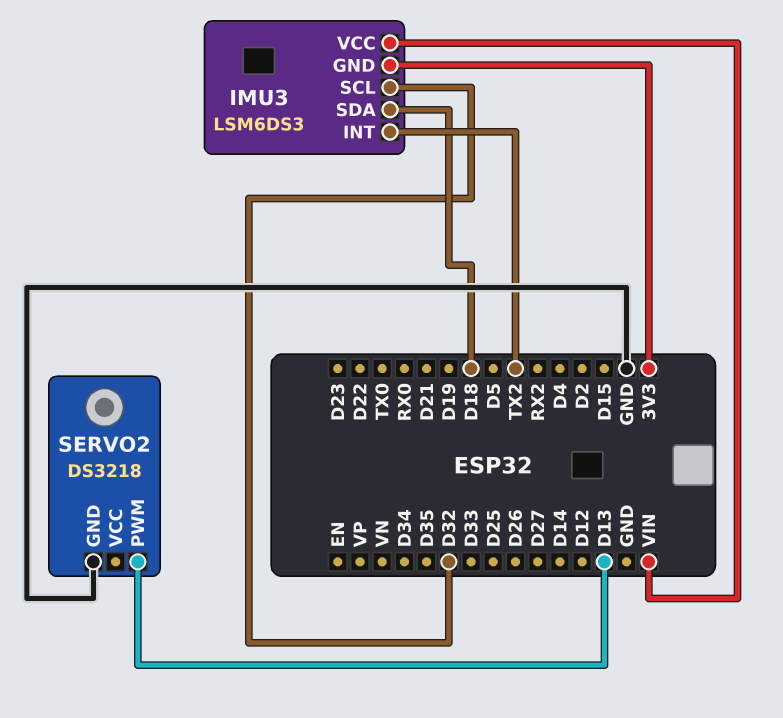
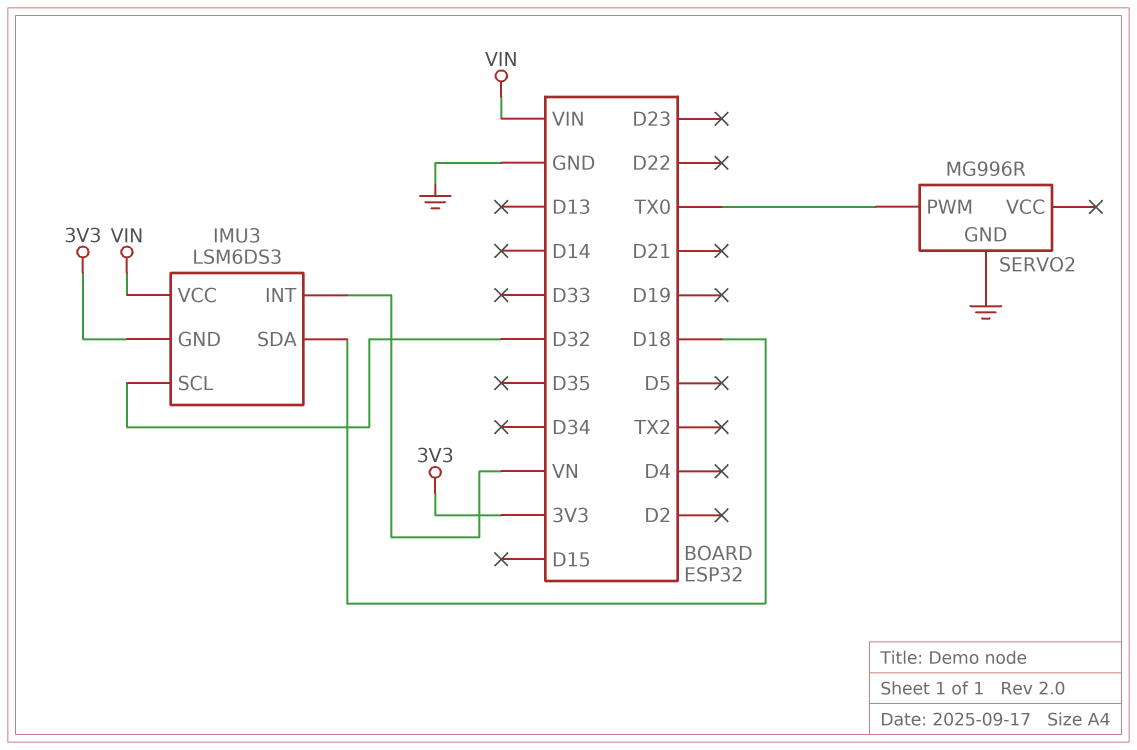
IMU3 pin INT: TX2 -> VN
SERVO2: DS3218 -> MG996R
SERVO2 pin PWM: D13 -> TX0

